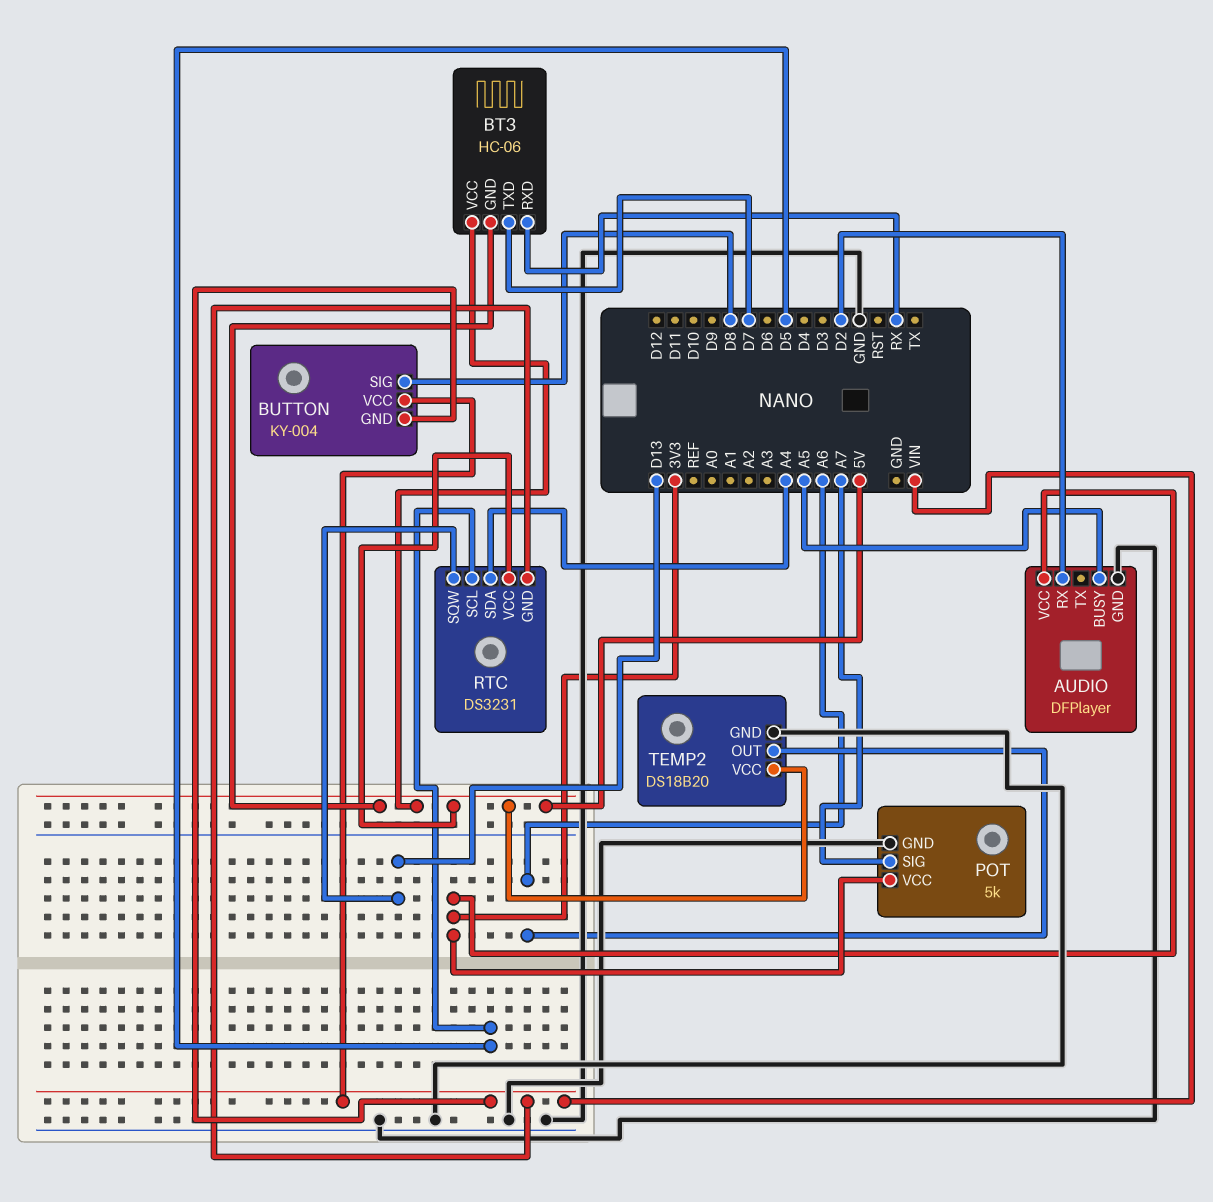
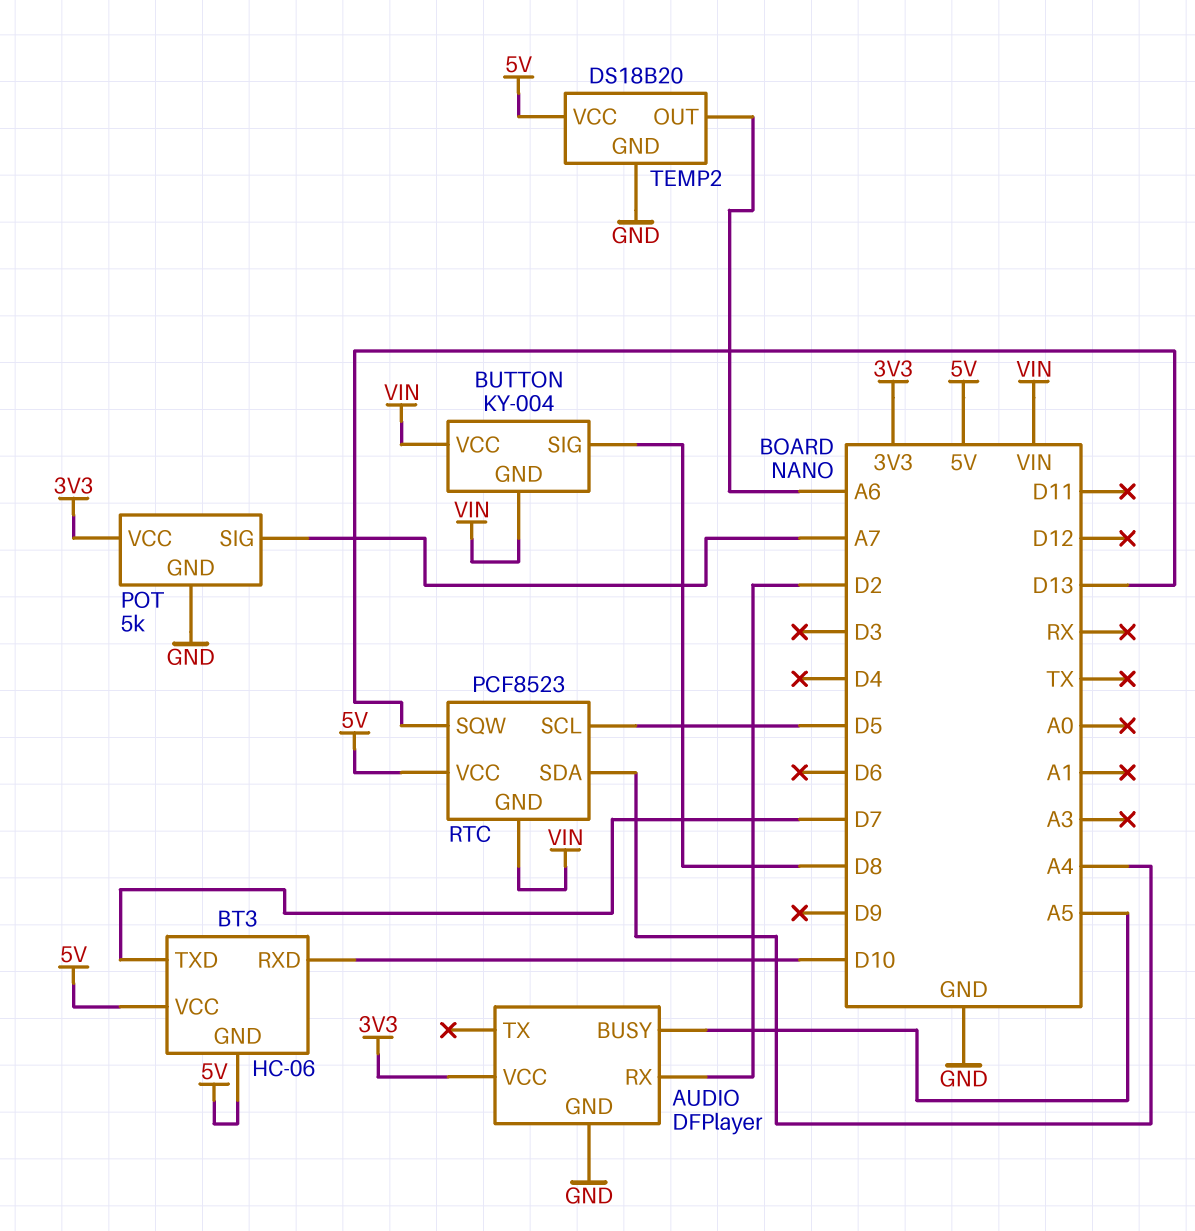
BT3 pin RXD: RX -> D10
RTC: DS3231 -> PCF8523

